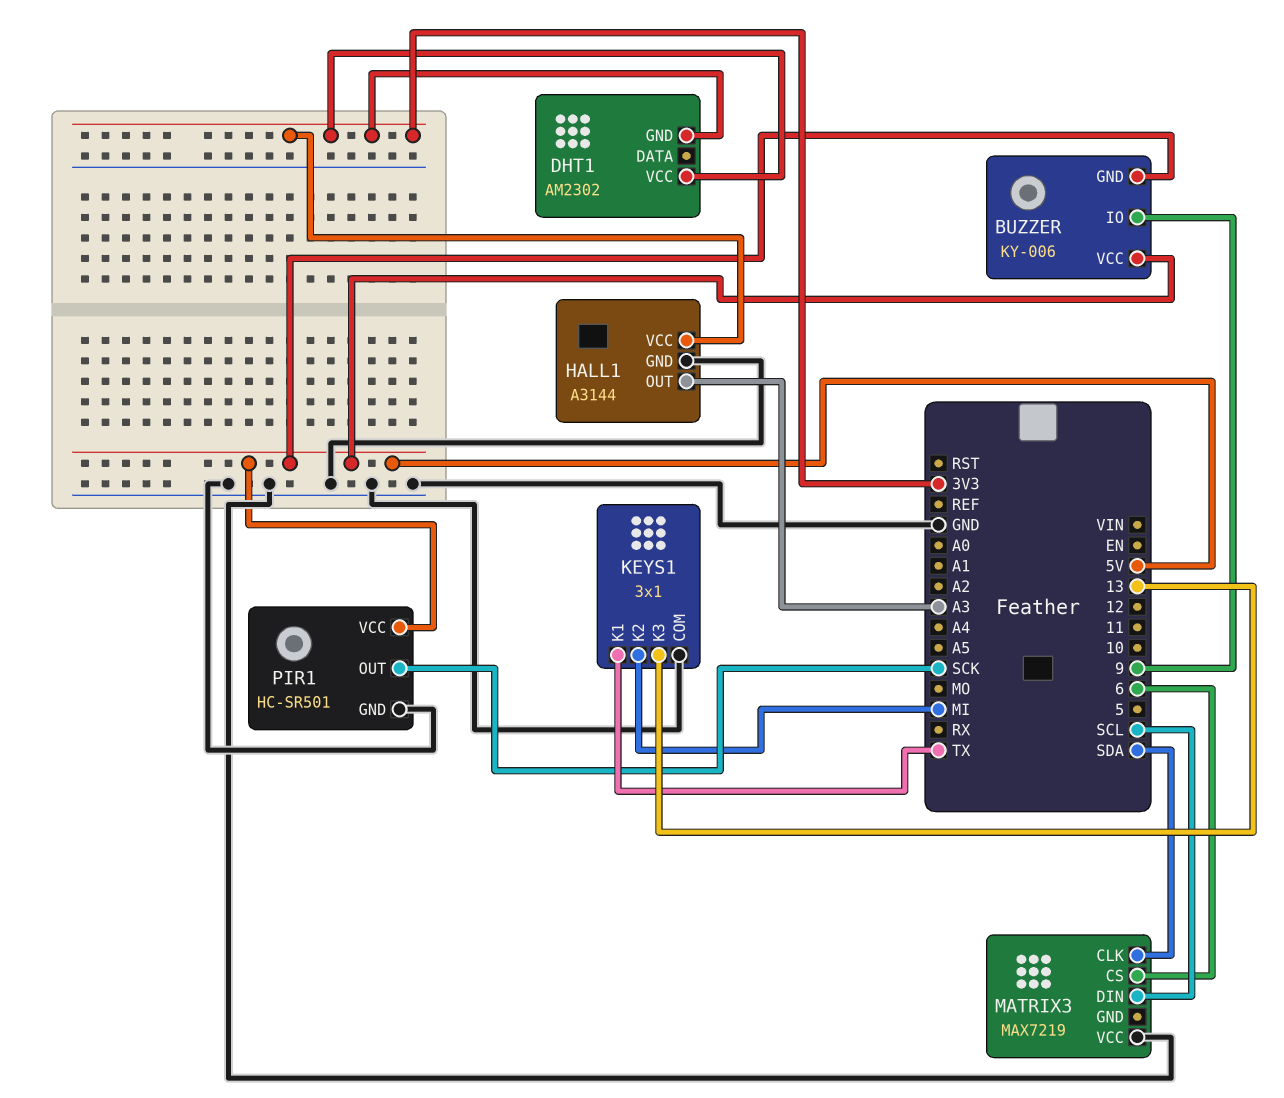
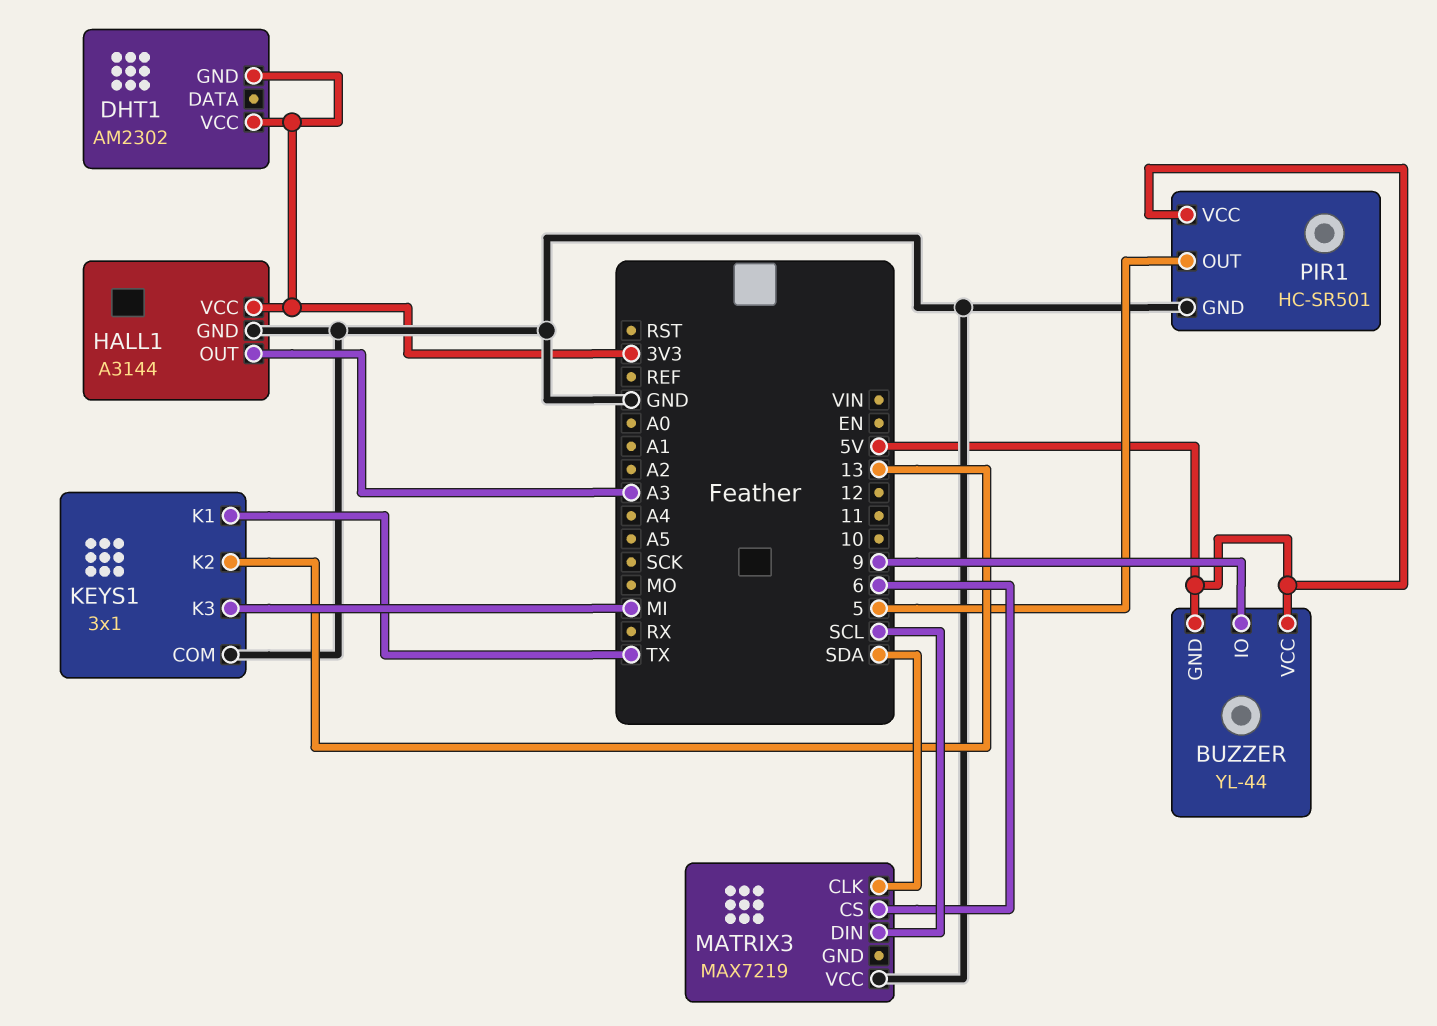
BUZZER: KY-006 -> YL-44
KEYS1 pin K2: MI -> 13
KEYS1 pin K3: 13 -> MI
PIR1 pin OUT: SCK -> 5

